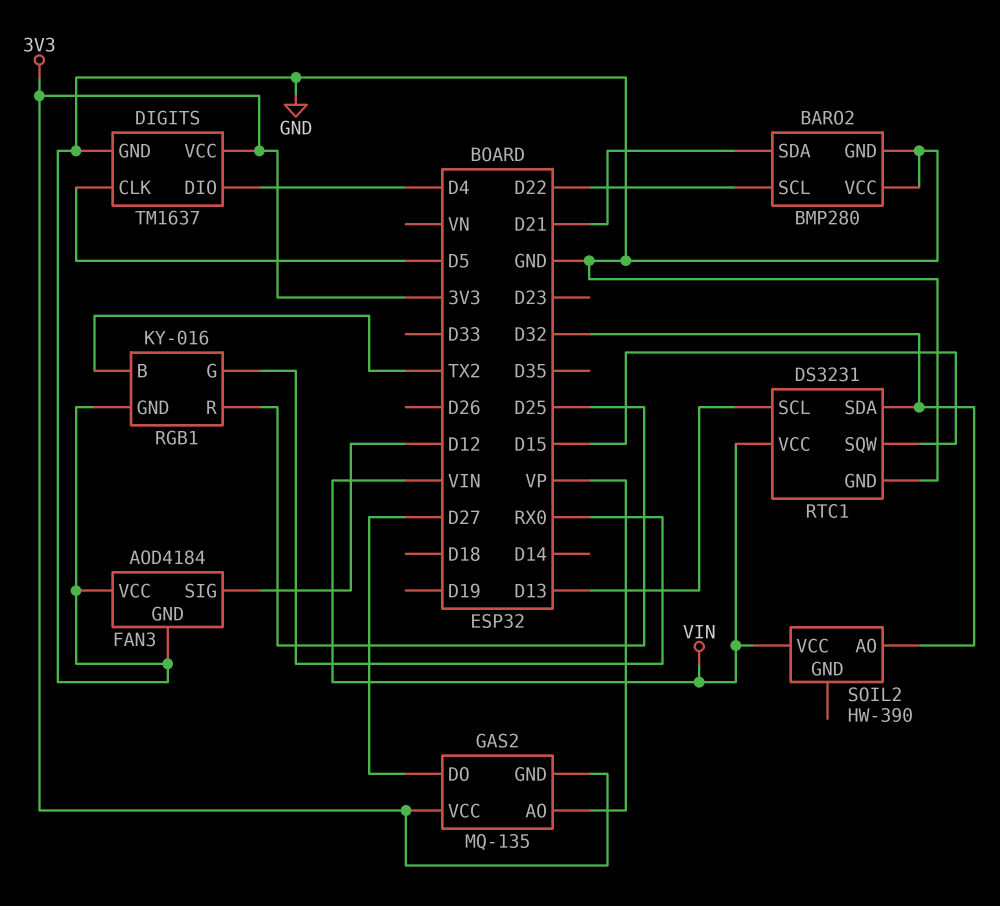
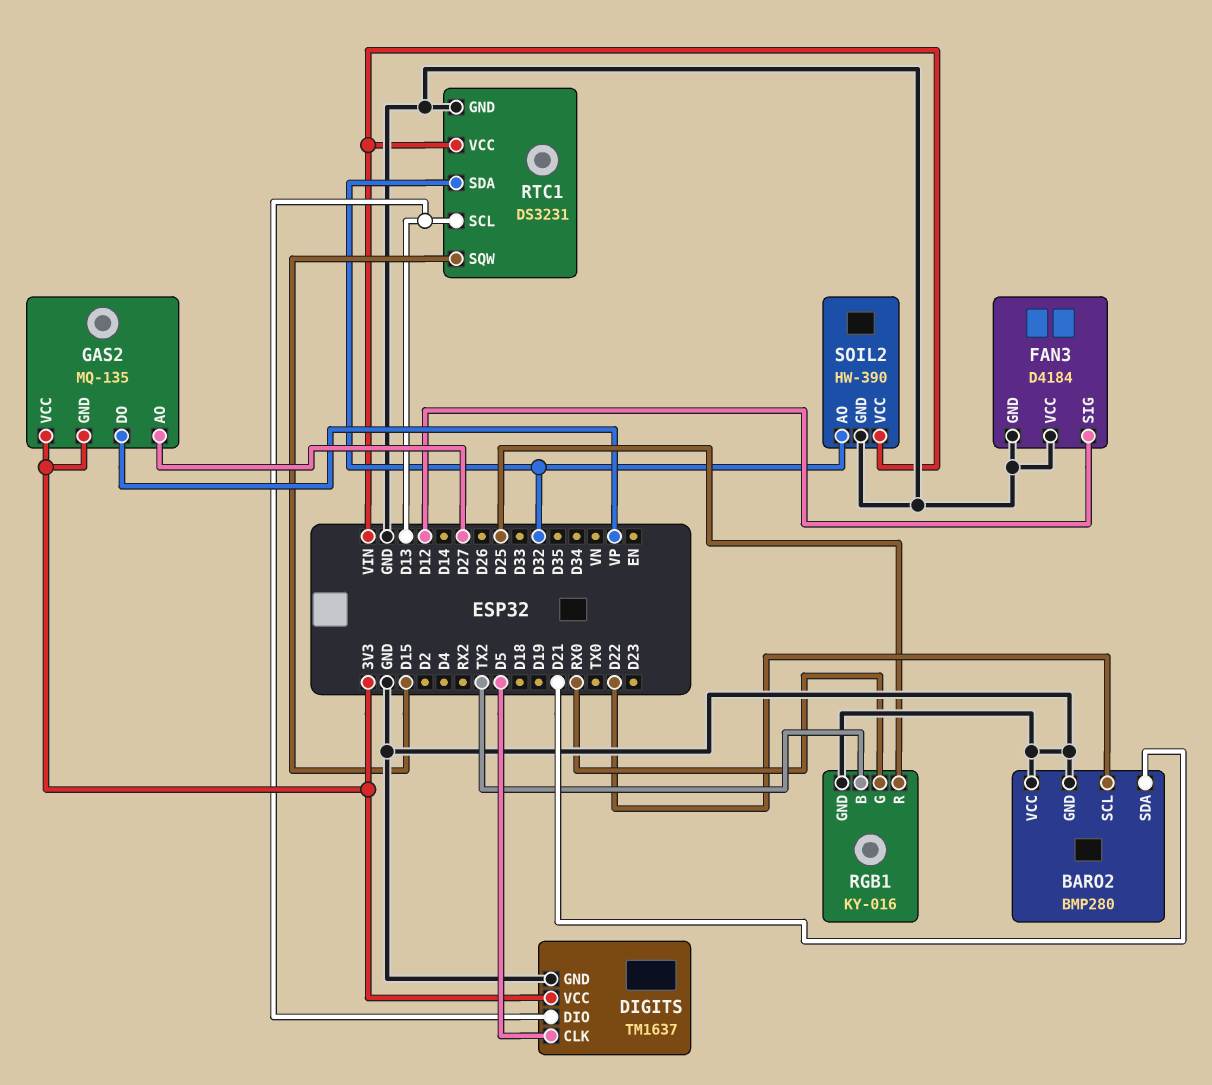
DIGITS pin DIO: D4 -> D13
FAN3: AOD4184 -> D4184
GAS2 pin AO: VP -> D27
GAS2 pin DO: D27 -> VP
SOIL2 pin GND: none -> GND

